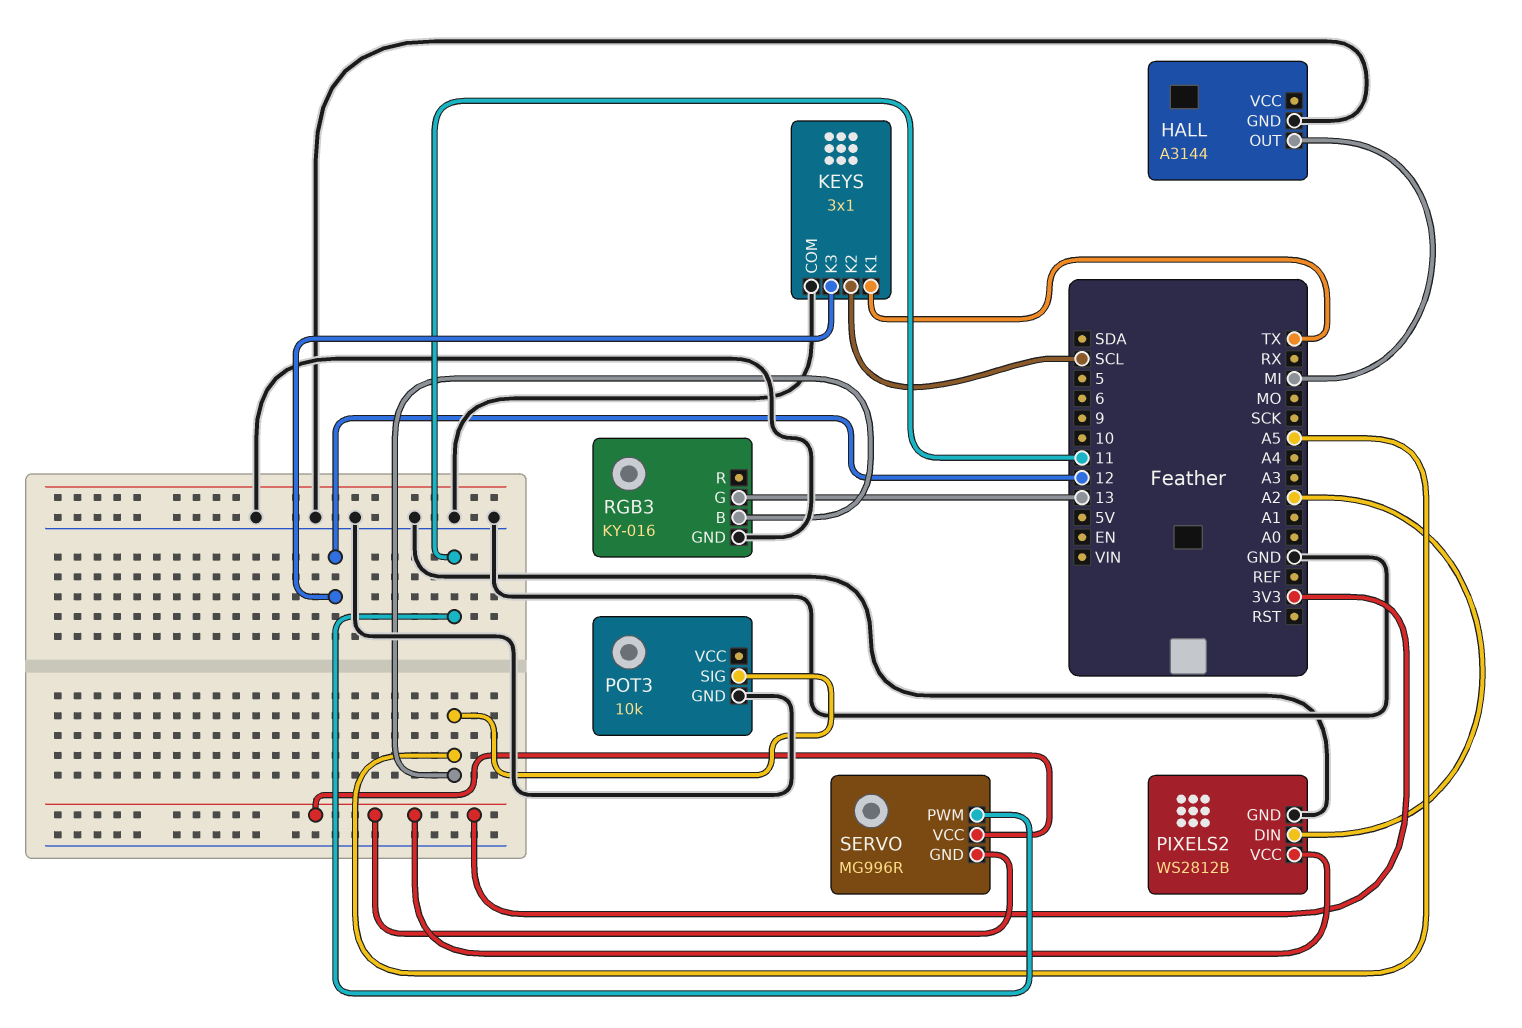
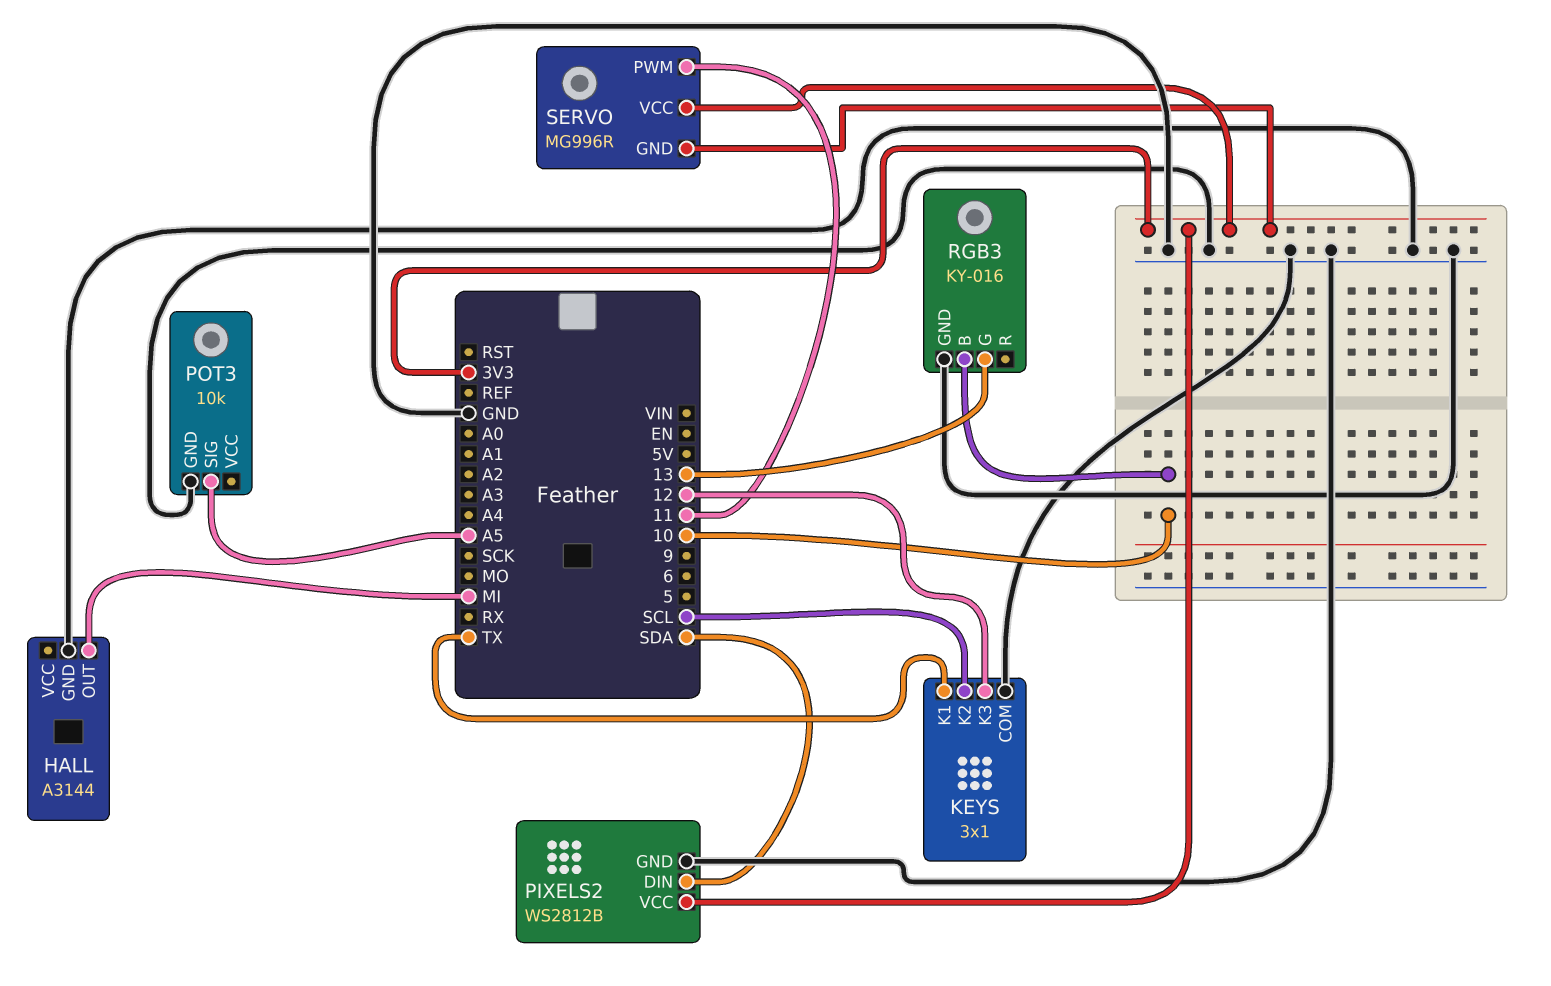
PIXELS2 pin DIN: A2 -> SDA
RGB3 pin B: A5 -> 10

